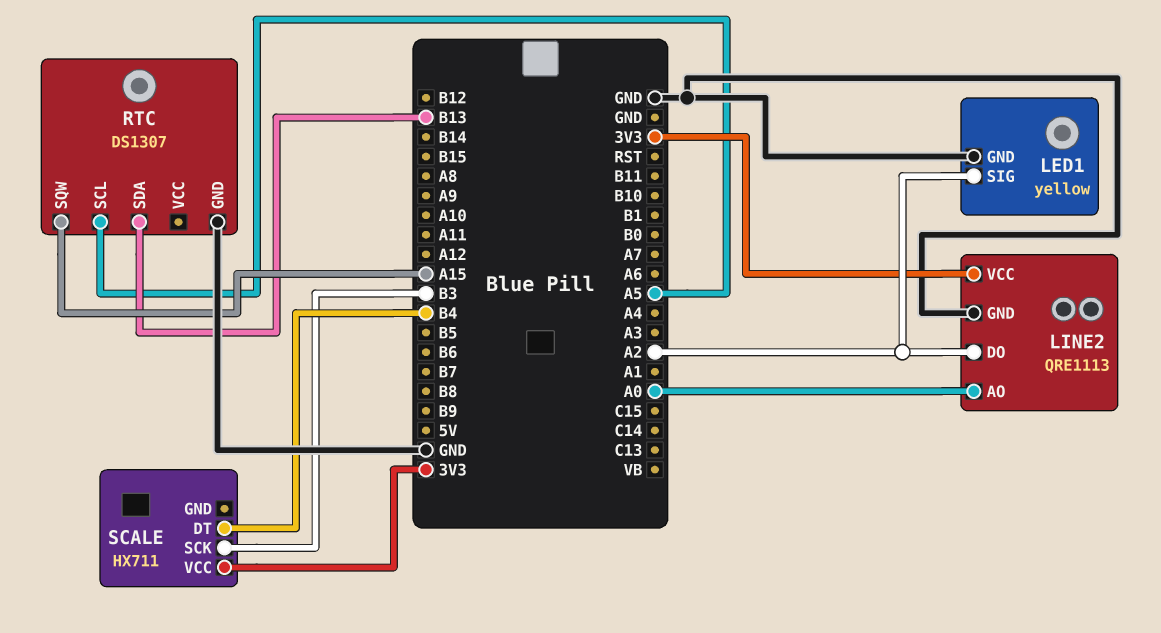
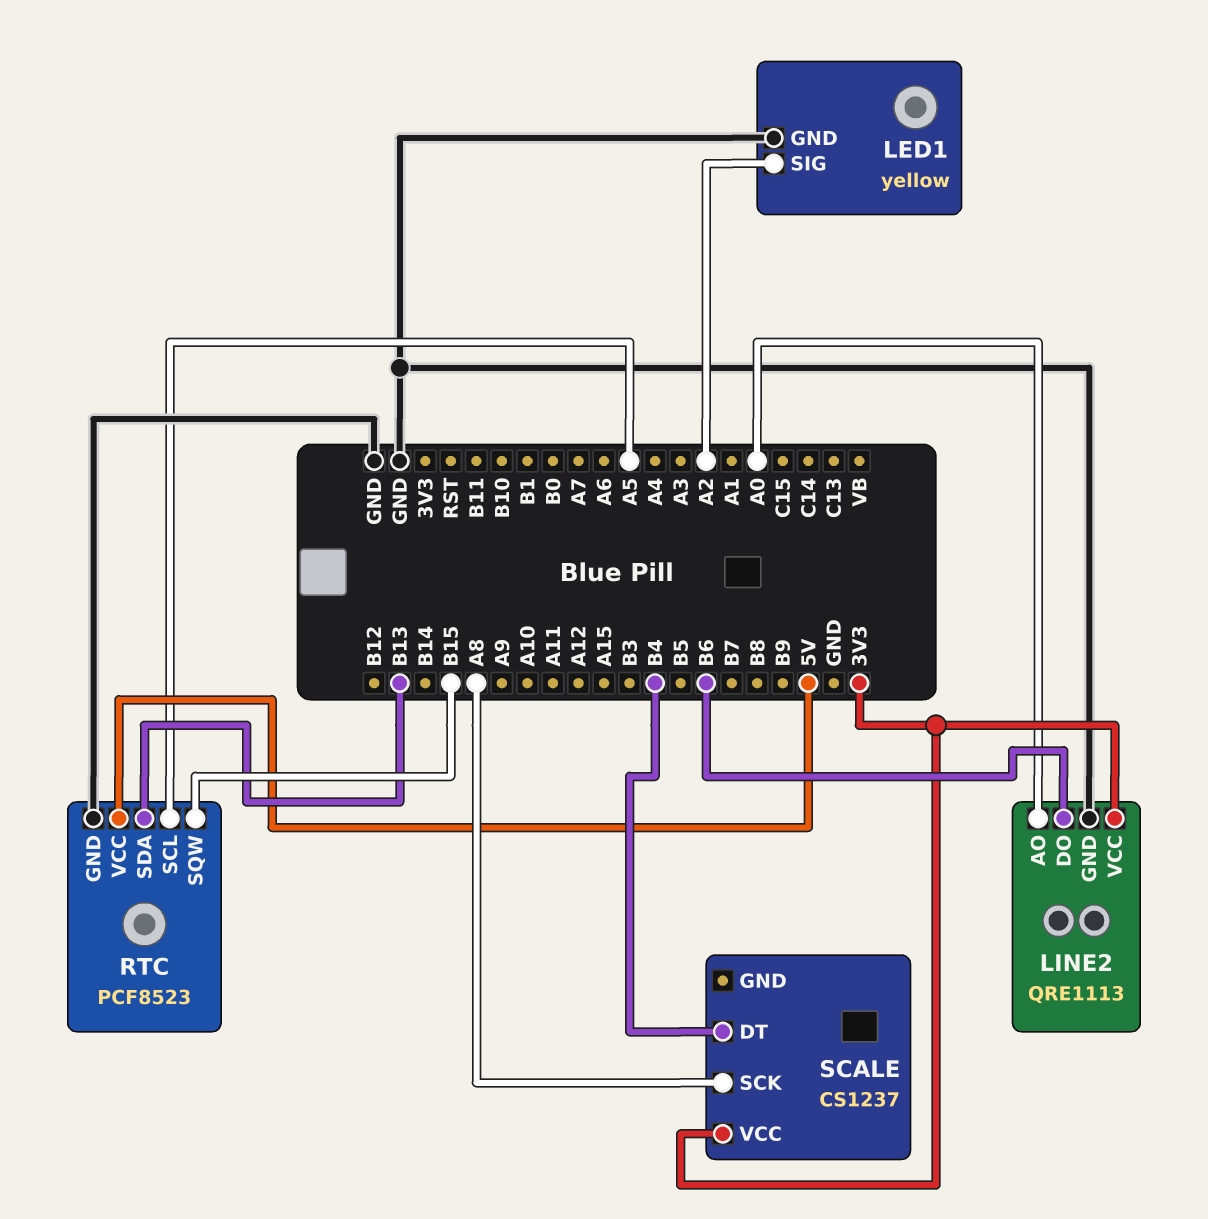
LINE2 pin DO: A2 -> B6
RTC: DS1307 -> PCF8523
RTC pin SQW: A15 -> B15
RTC pin VCC: none -> 5V
SCALE: HX711 -> CS1237
SCALE pin SCK: B3 -> A8

